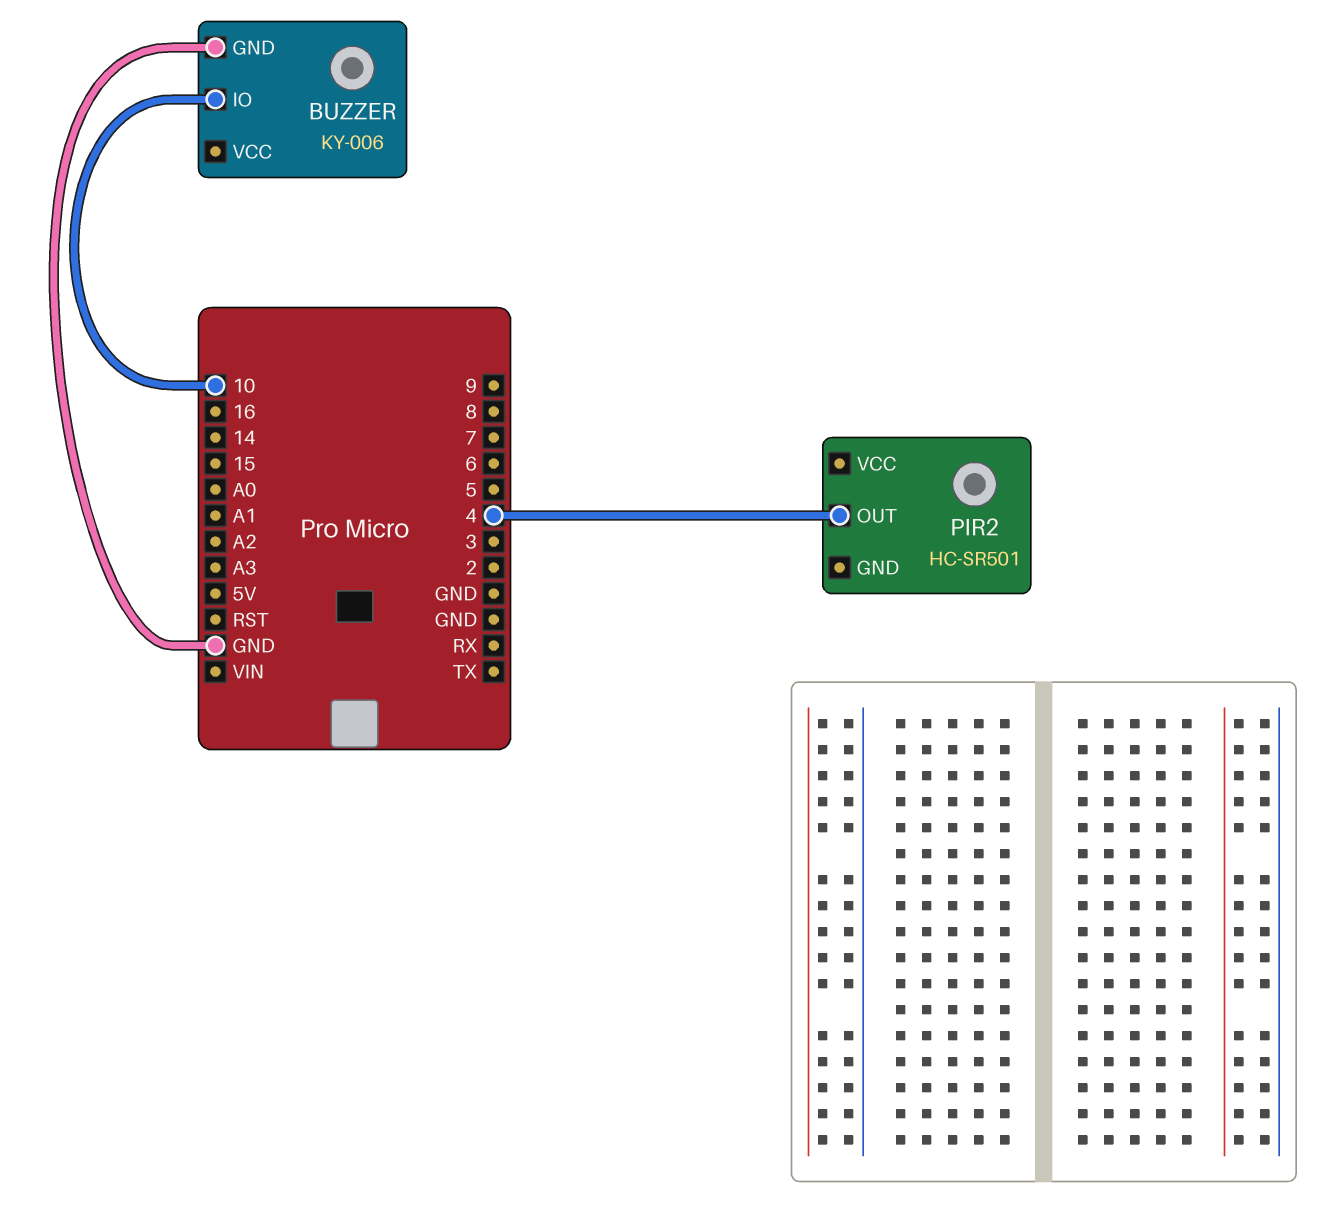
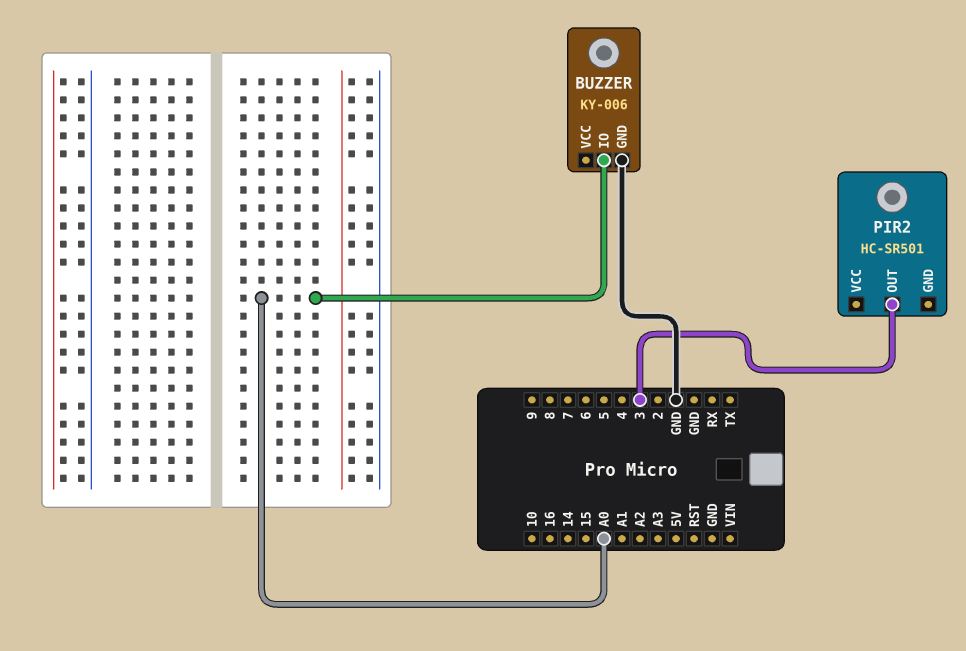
BUZZER pin IO: 10 -> A0
PIR2 pin OUT: 4 -> 3

